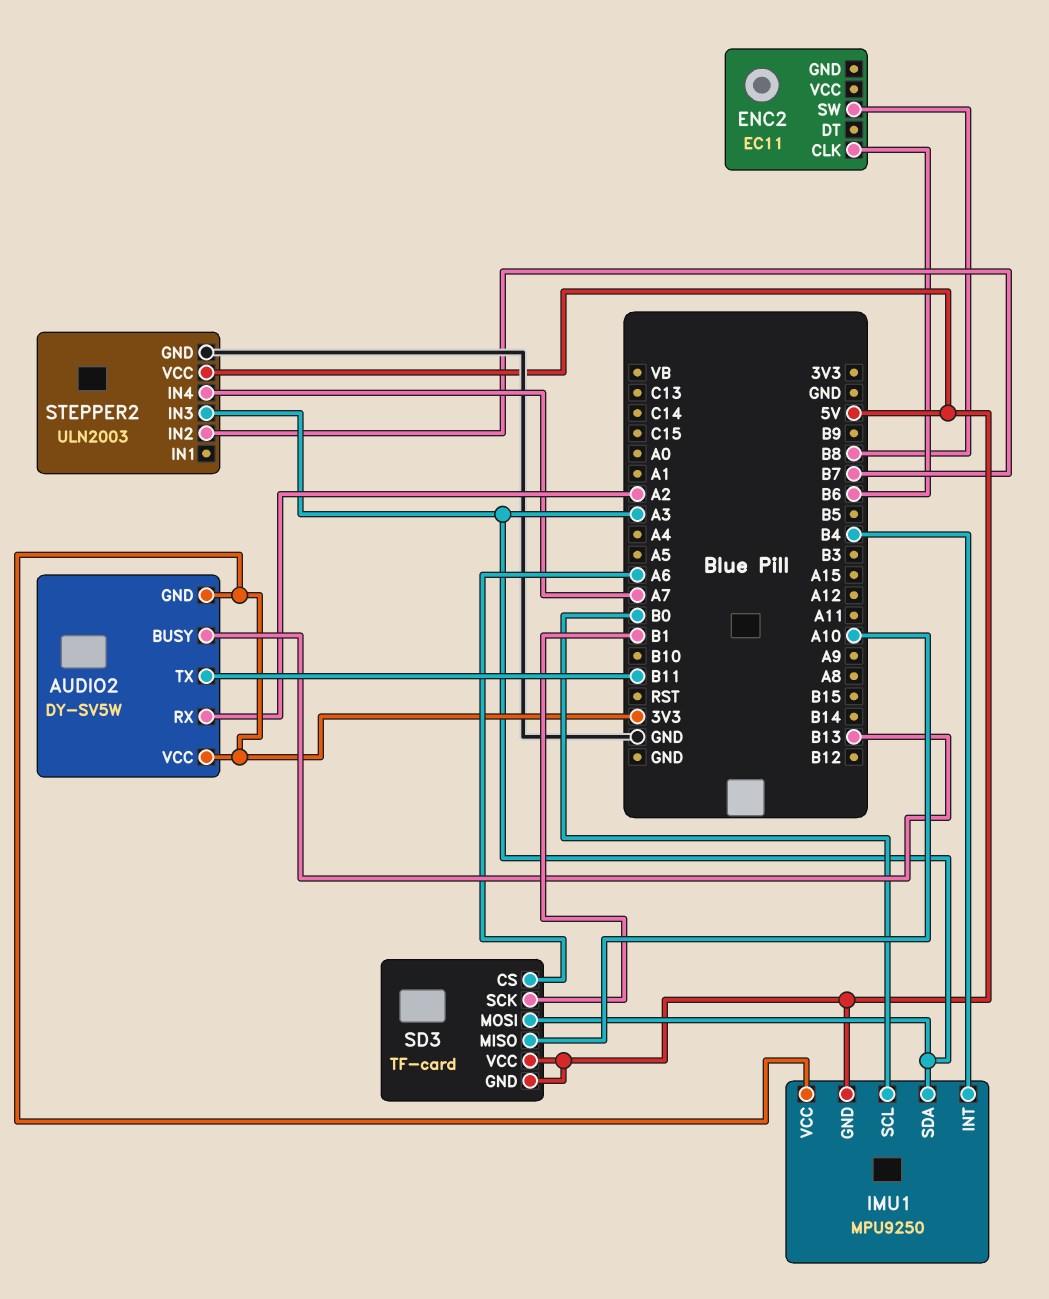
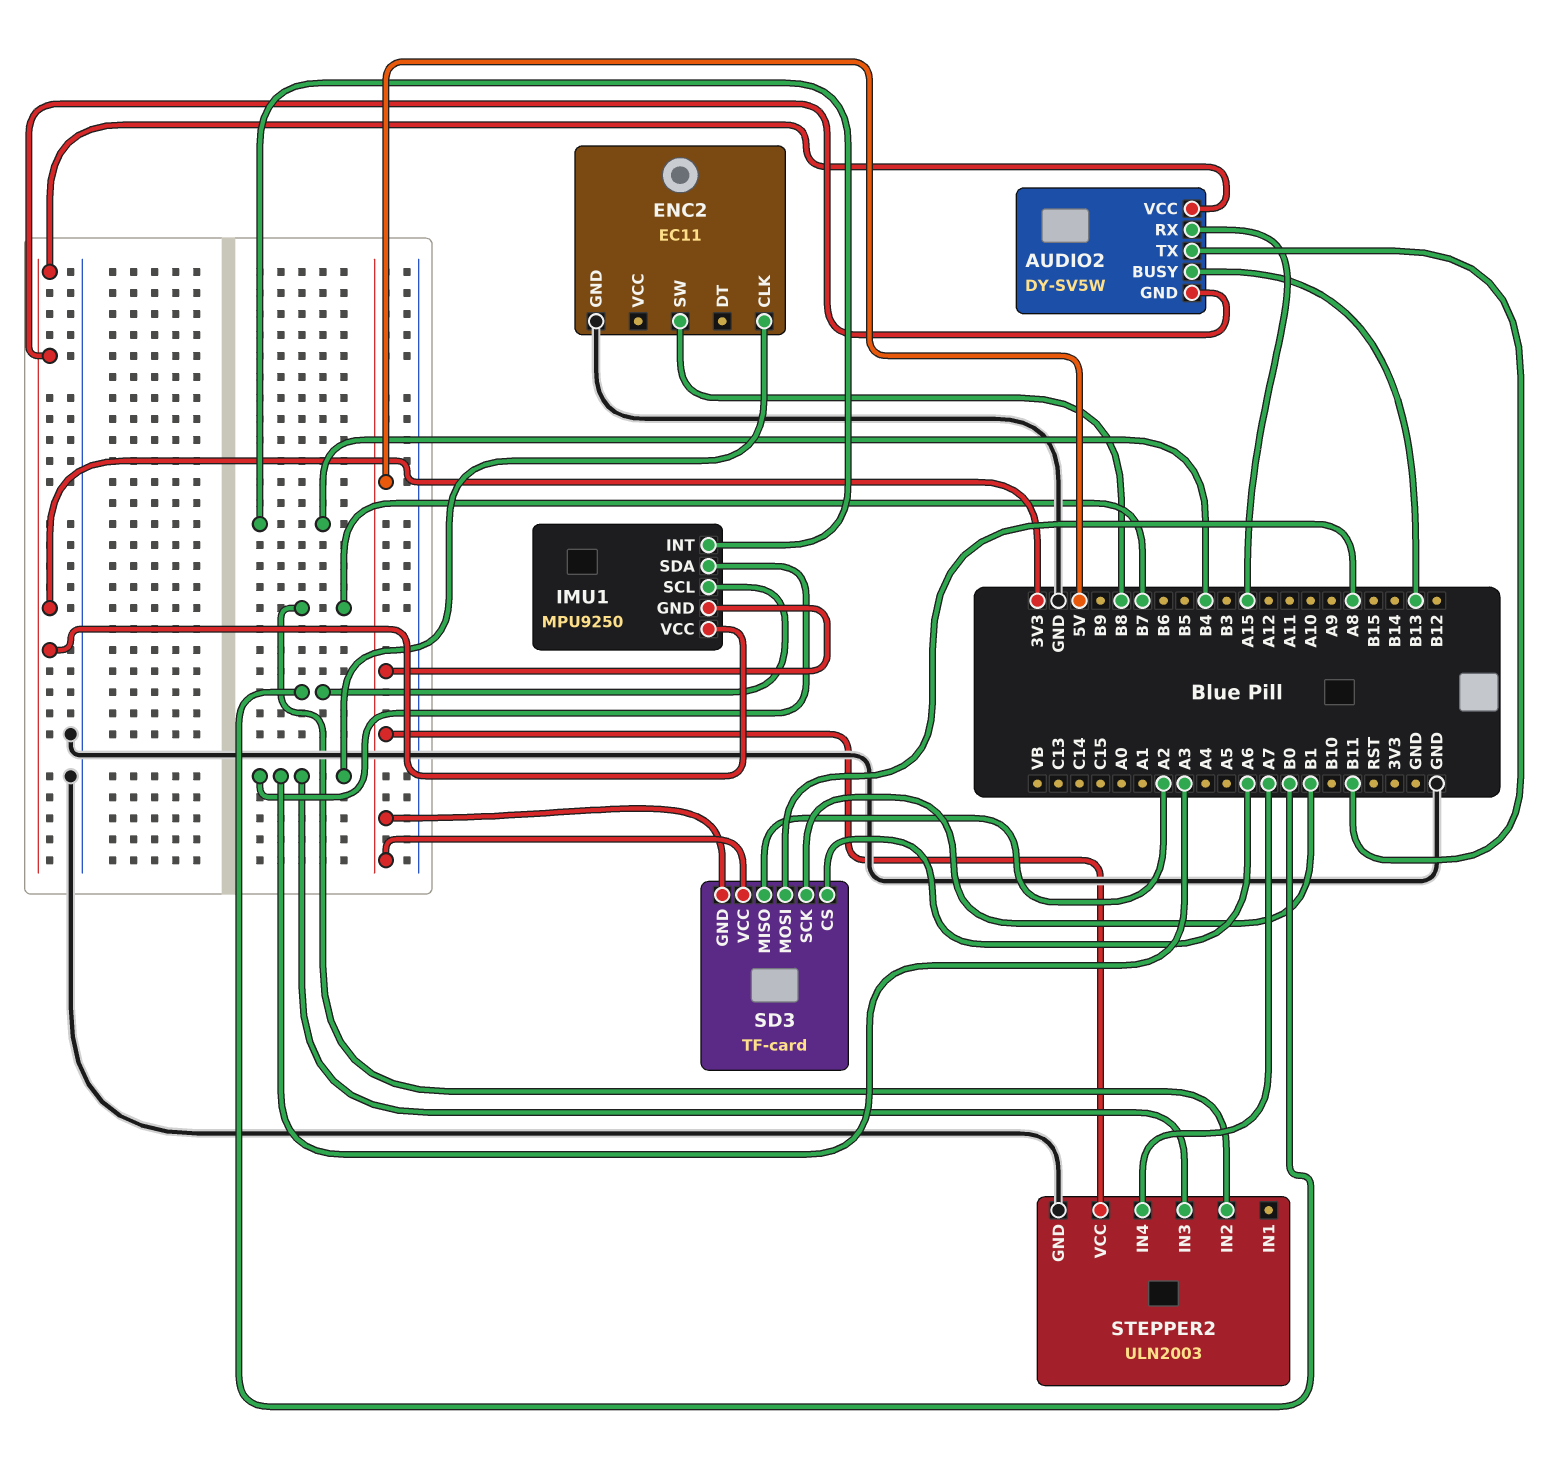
AUDIO2 pin RX: A2 -> A15
ENC2 pin CLK: B6 -> A3
ENC2 pin GND: none -> GND
SD3 pin MISO: A10 -> A2
SD3 pin MOSI: A3 -> A8

